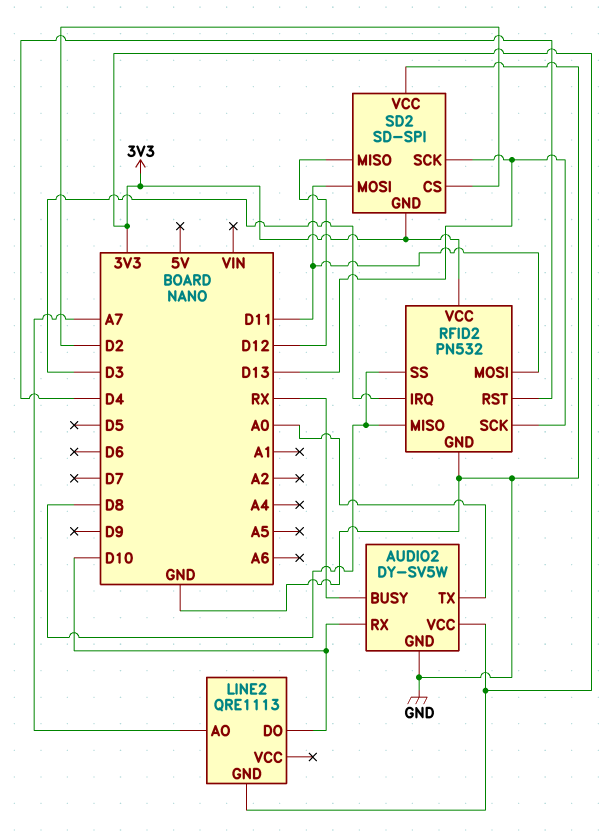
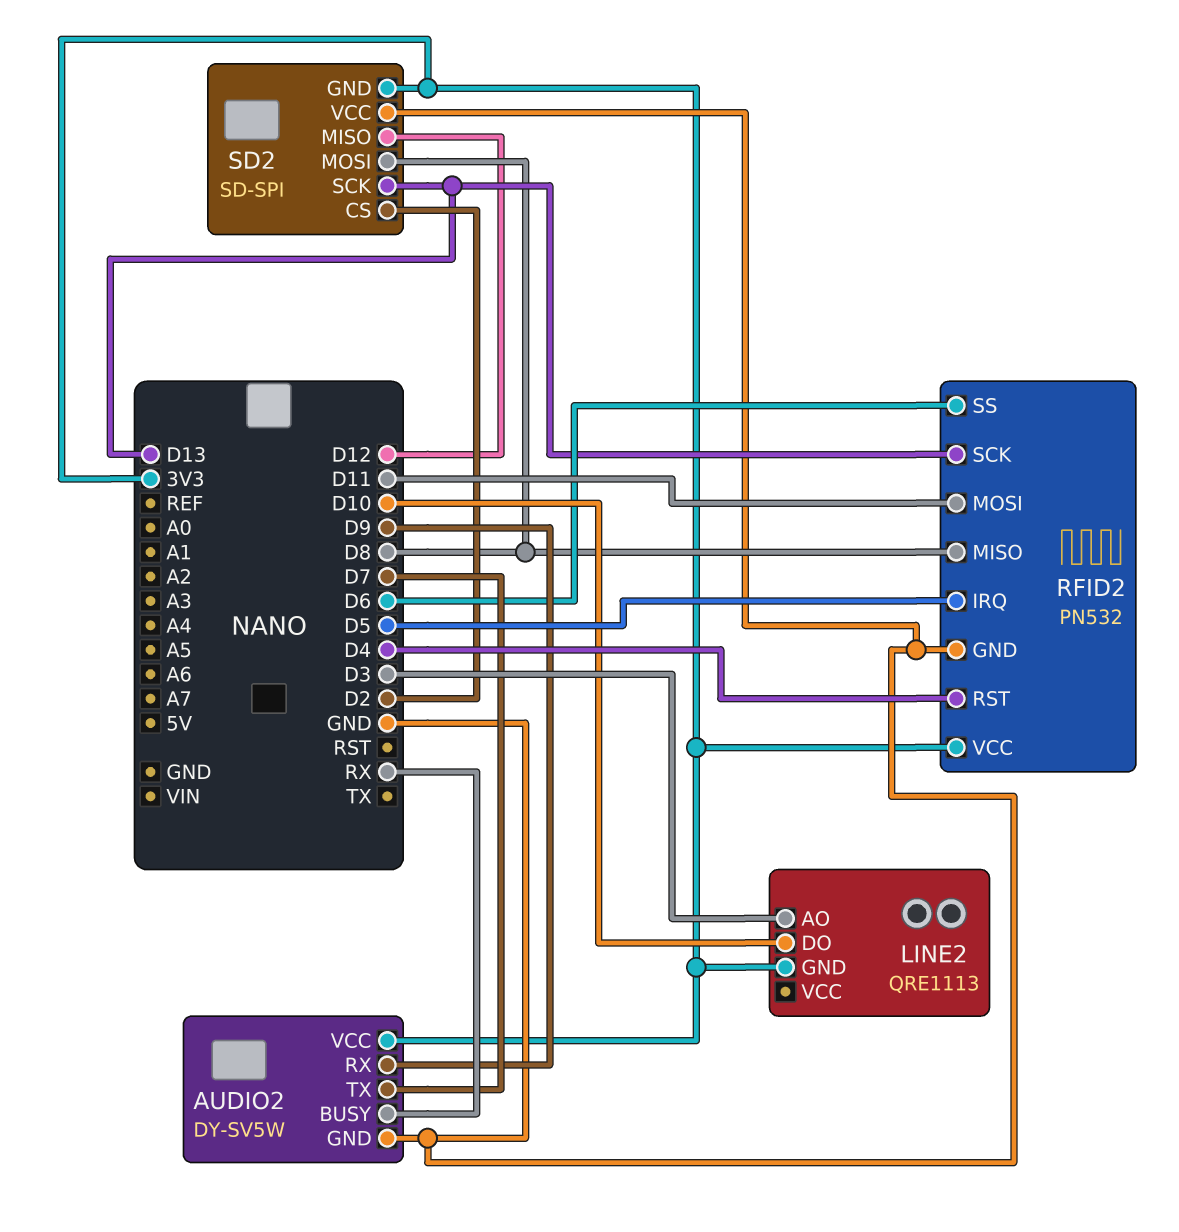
AUDIO2 pin RX: D10 -> D9
AUDIO2 pin TX: A0 -> D7
LINE2 pin AO: A7 -> D3
RFID2 pin IRQ: D3 -> D5
RFID2 pin SS: D8 -> D6
SD2 pin MOSI: D11 -> D8

